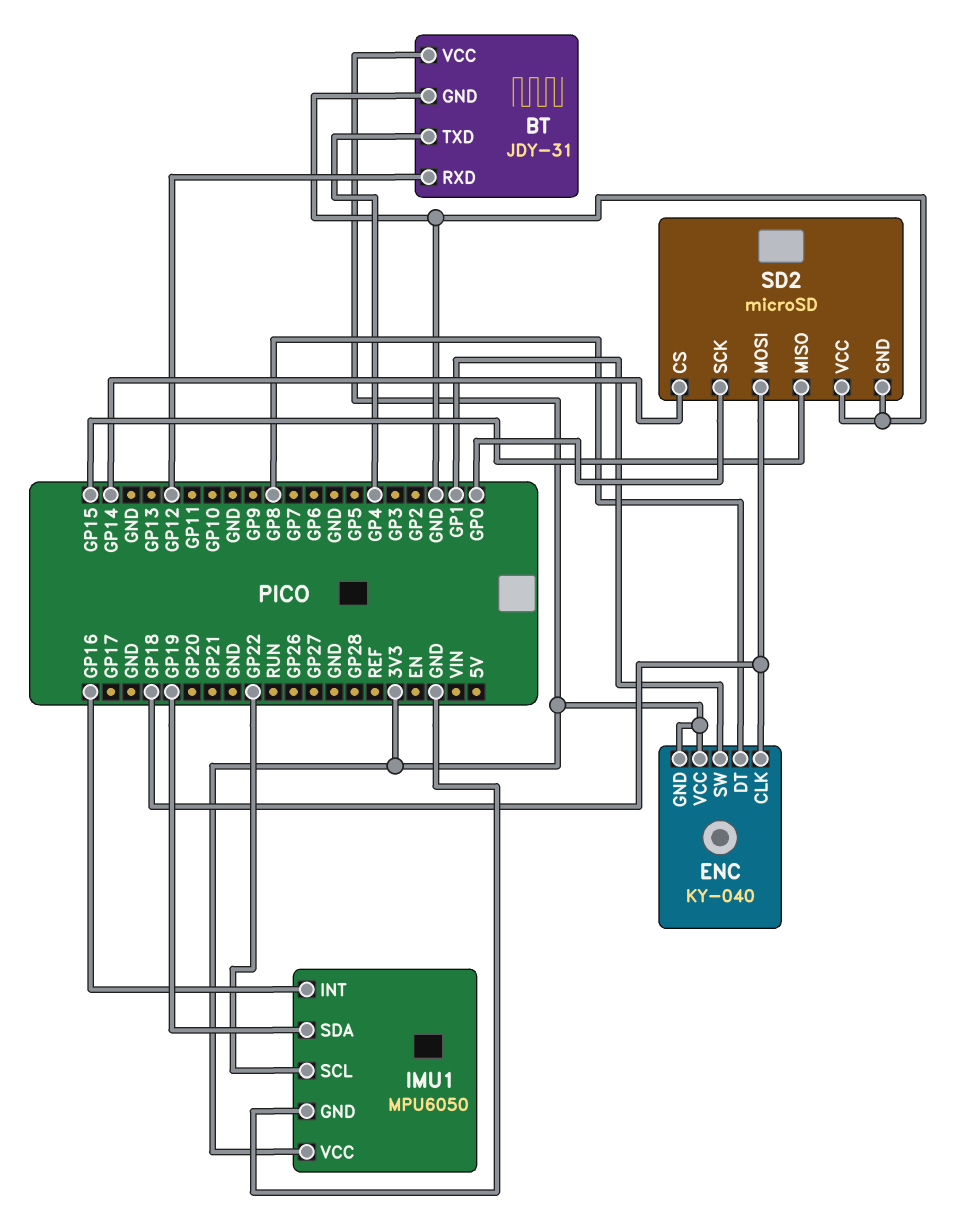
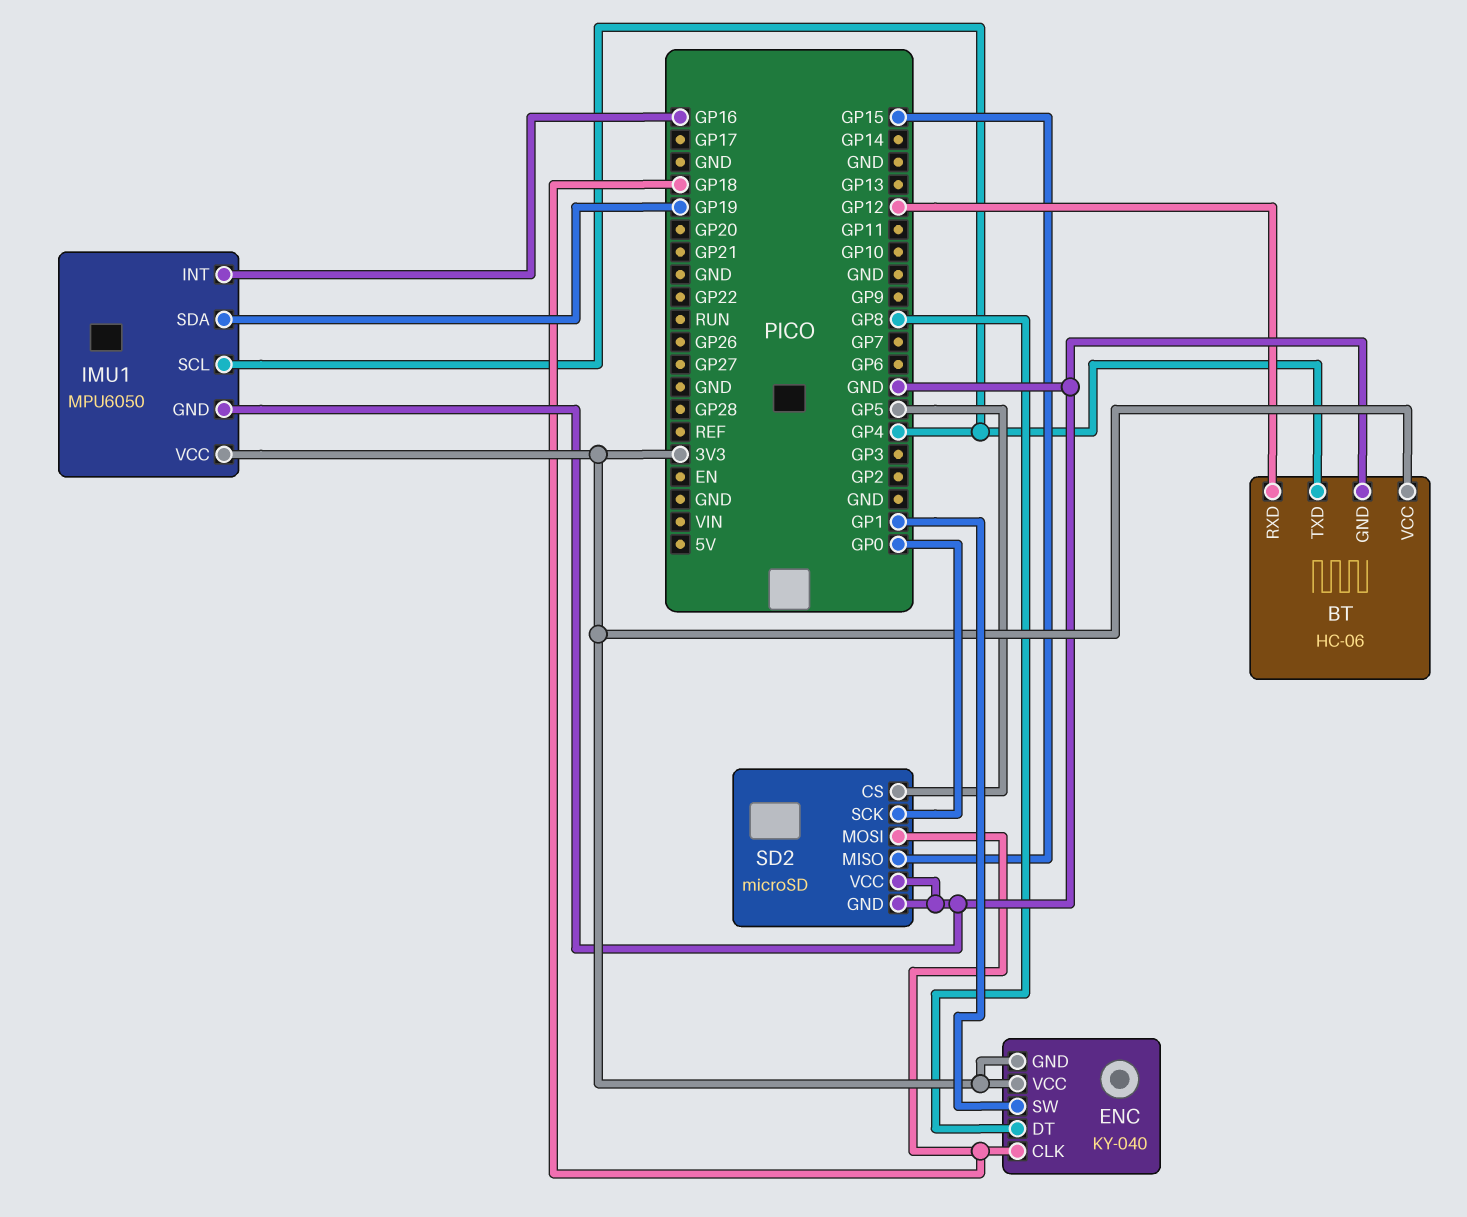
BT: JDY-31 -> HC-06
IMU1 pin SCL: GP22 -> GP4
SD2 pin CS: GP14 -> GP5

